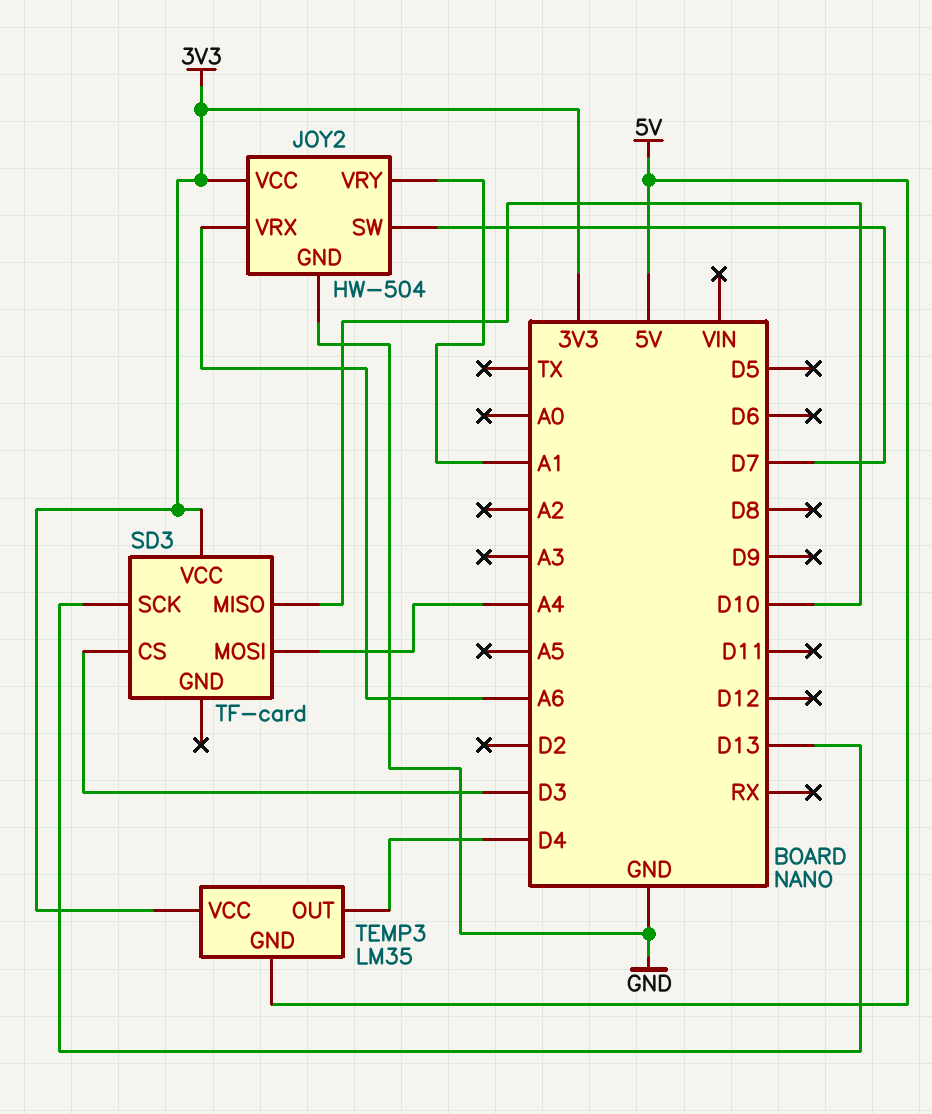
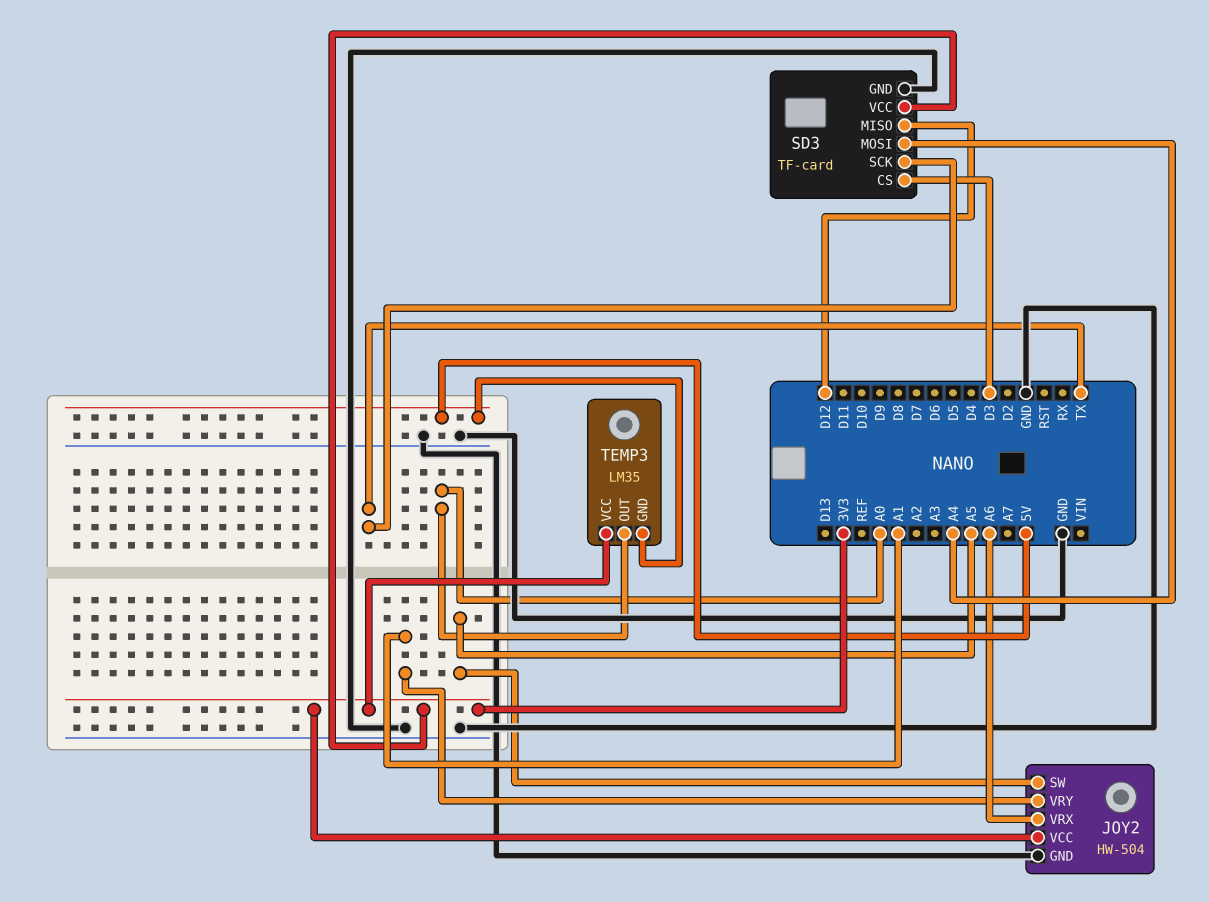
JOY2 pin SW: D7 -> A5
SD3 pin GND: none -> GND
SD3 pin MISO: D10 -> D12
SD3 pin SCK: D13 -> TX
TEMP3 pin OUT: D4 -> A0

